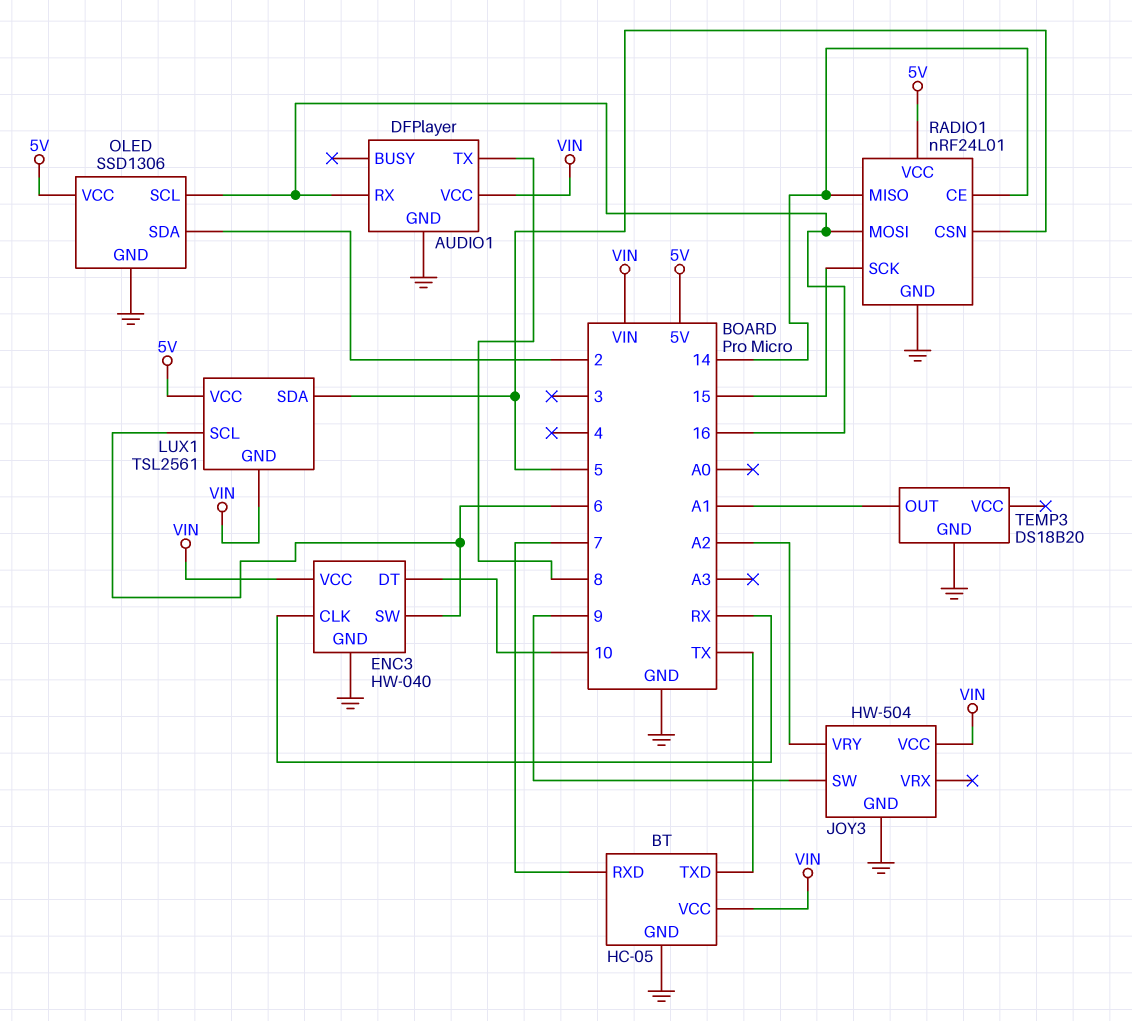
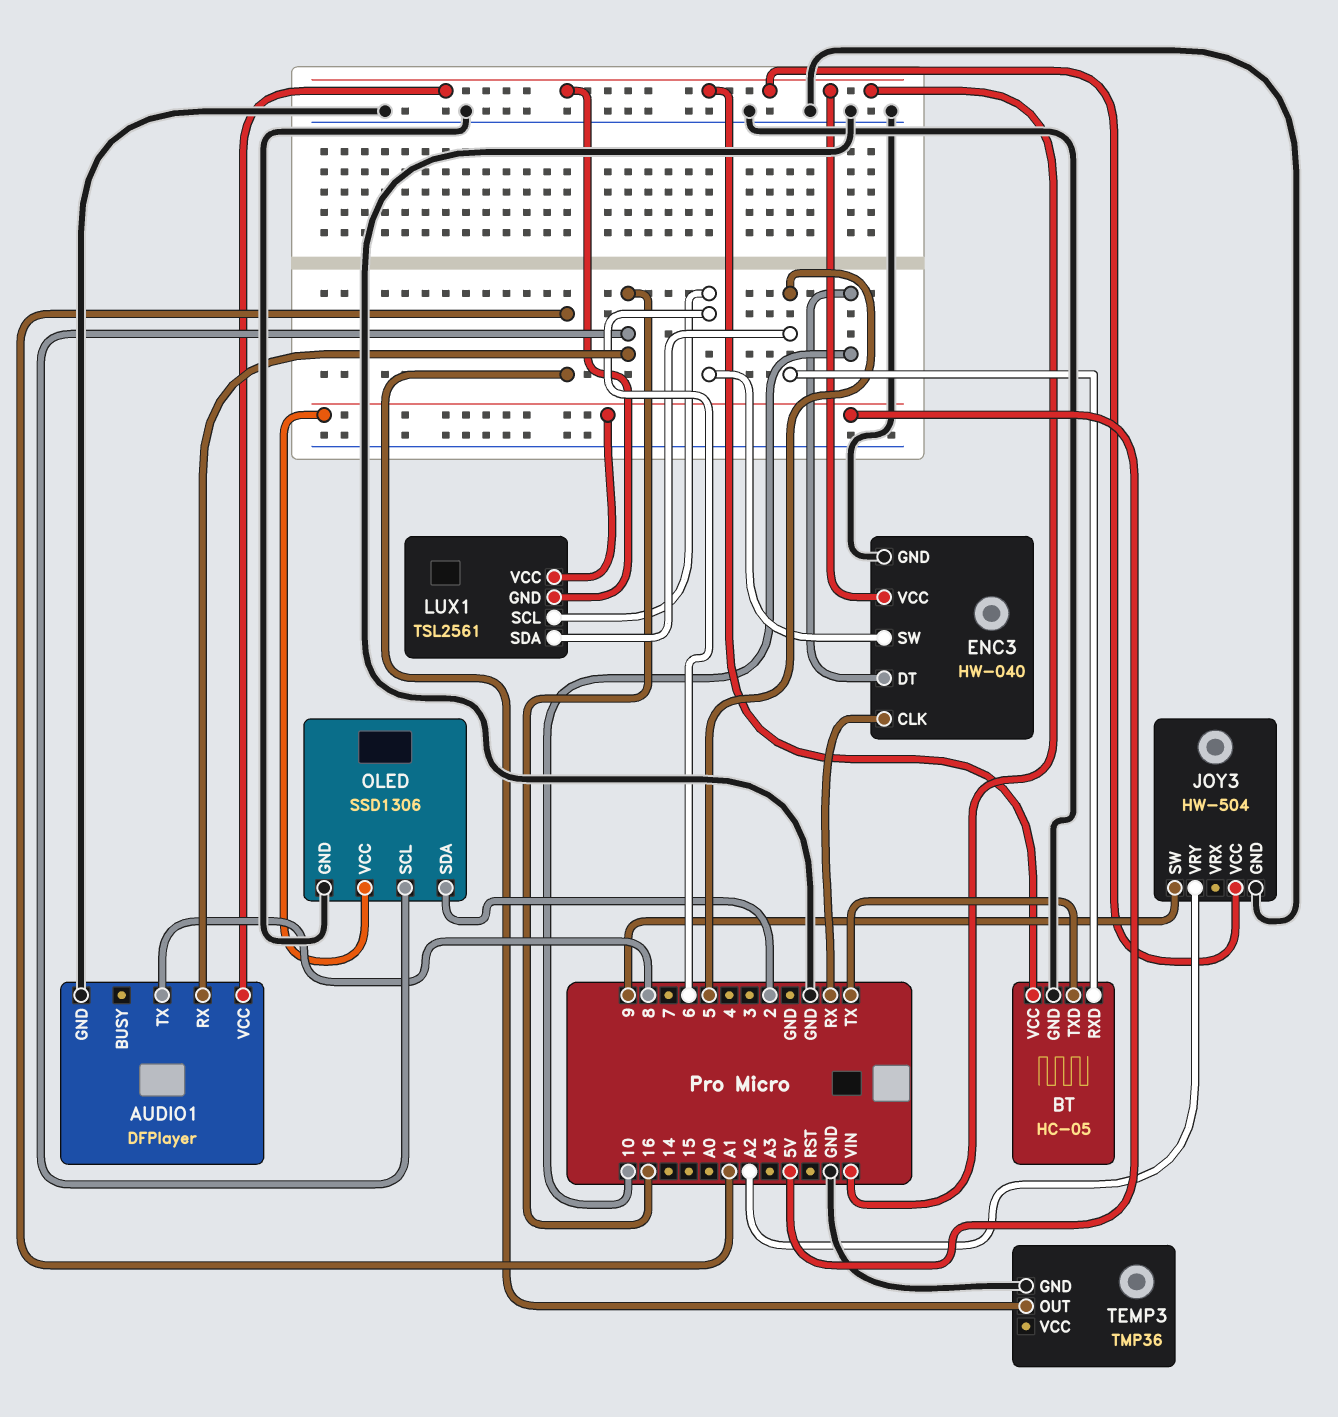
BT pin RXD: 7 -> 5
RADIO1: nRF24L01 -> none
RADIO1 pin CE: 14 -> none
RADIO1 pin CSN: 5 -> none
RADIO1 pin GND: GND -> none
RADIO1 pin MISO: 14 -> none
RADIO1 pin MOSI: 16 -> none
RADIO1 pin SCK: 15 -> none
RADIO1 pin VCC: 5V -> none
TEMP3: DS18B20 -> TMP36

